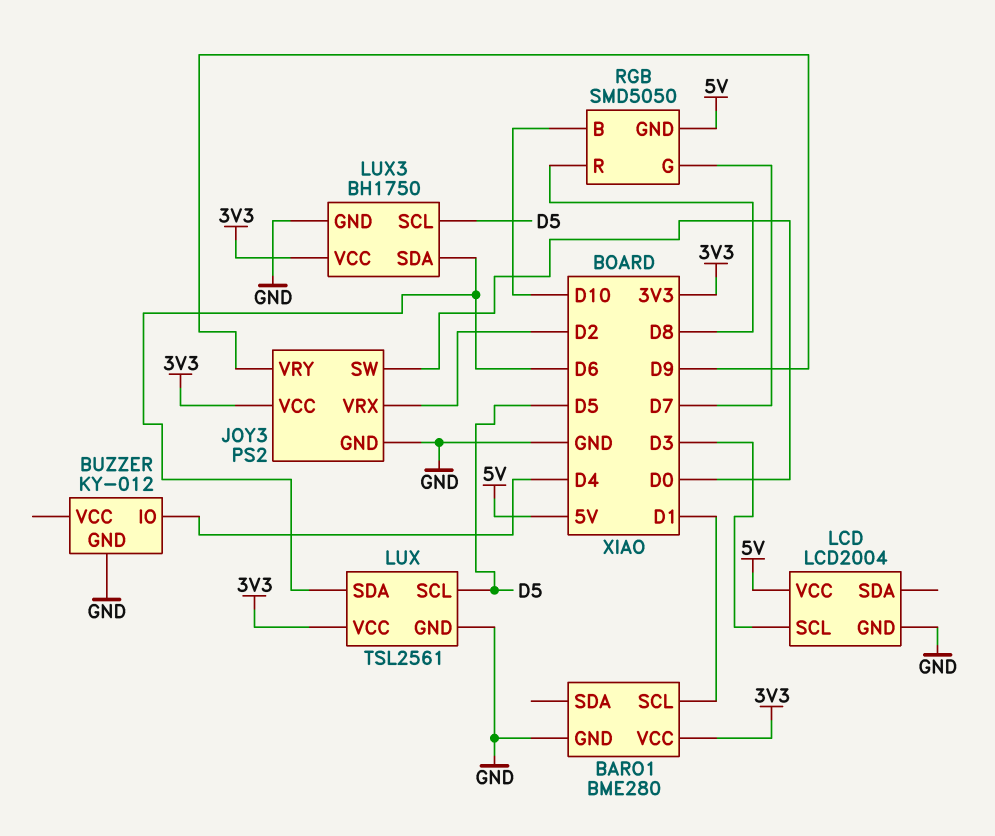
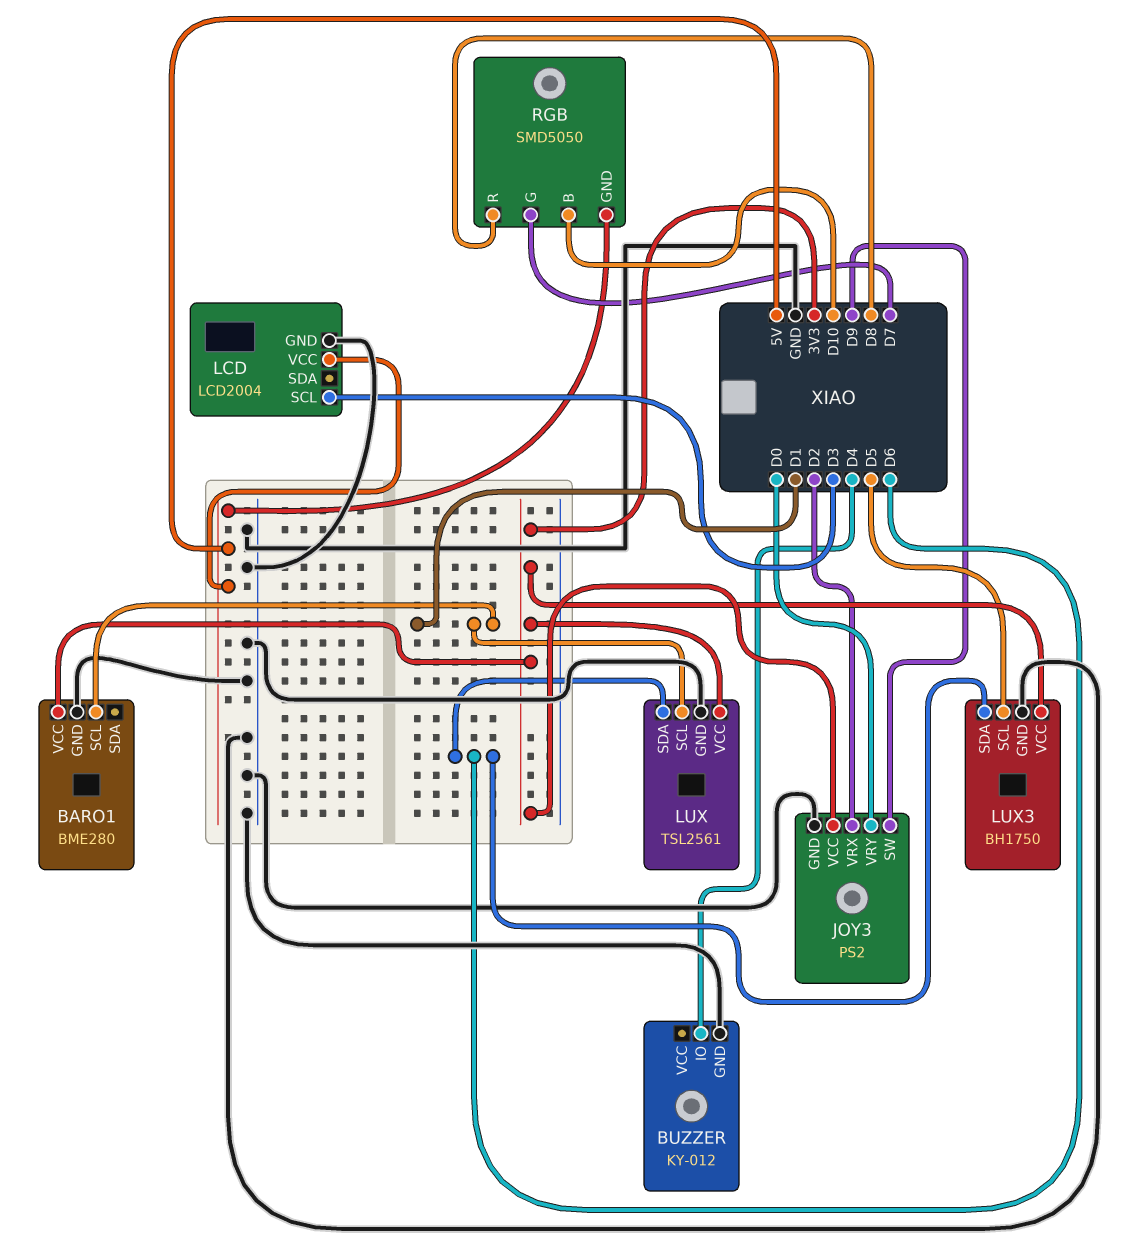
JOY3 pin SW: D0 -> D9
JOY3 pin VRY: D9 -> D0
LUX pin SCL: D5 -> D1

